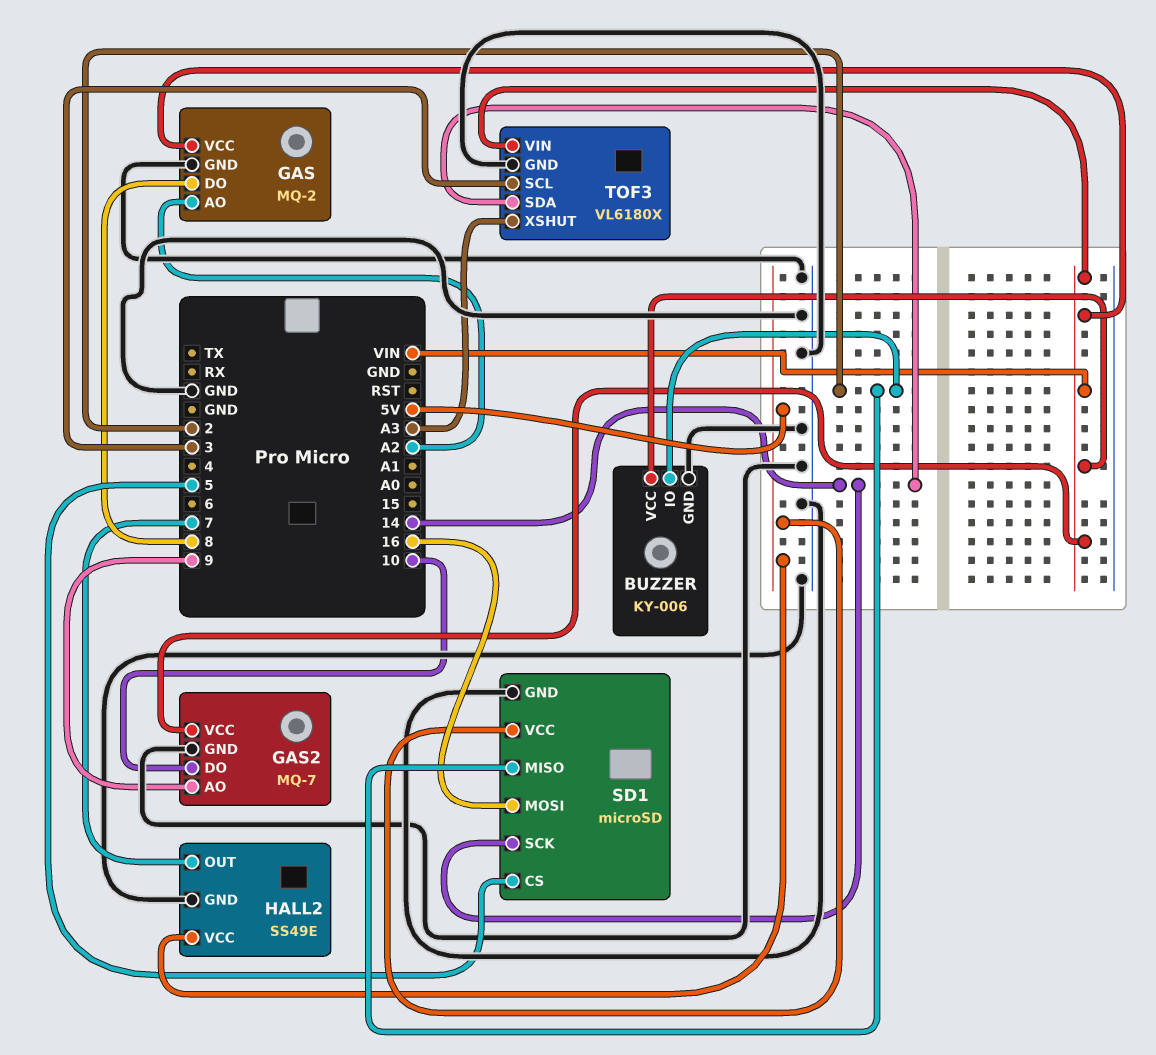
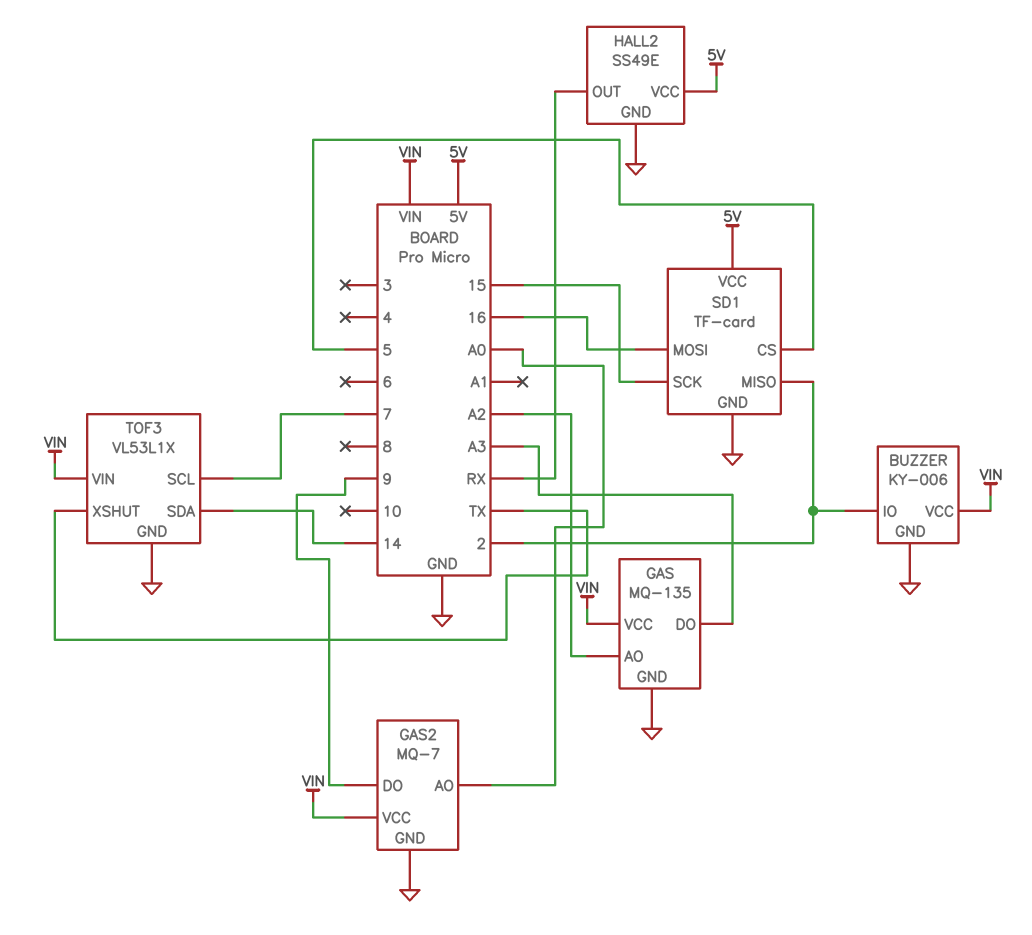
GAS: MQ-2 -> MQ-135
GAS pin DO: 8 -> A3
GAS2 pin AO: 9 -> A0
GAS2 pin DO: 10 -> 9
HALL2 pin OUT: 7 -> RX
SD1: microSD -> TF-card
SD1 pin SCK: 14 -> 15
TOF3: VL6180X -> VL53L1X
TOF3 pin SCL: 3 -> 7
TOF3 pin XSHUT: A3 -> TX

